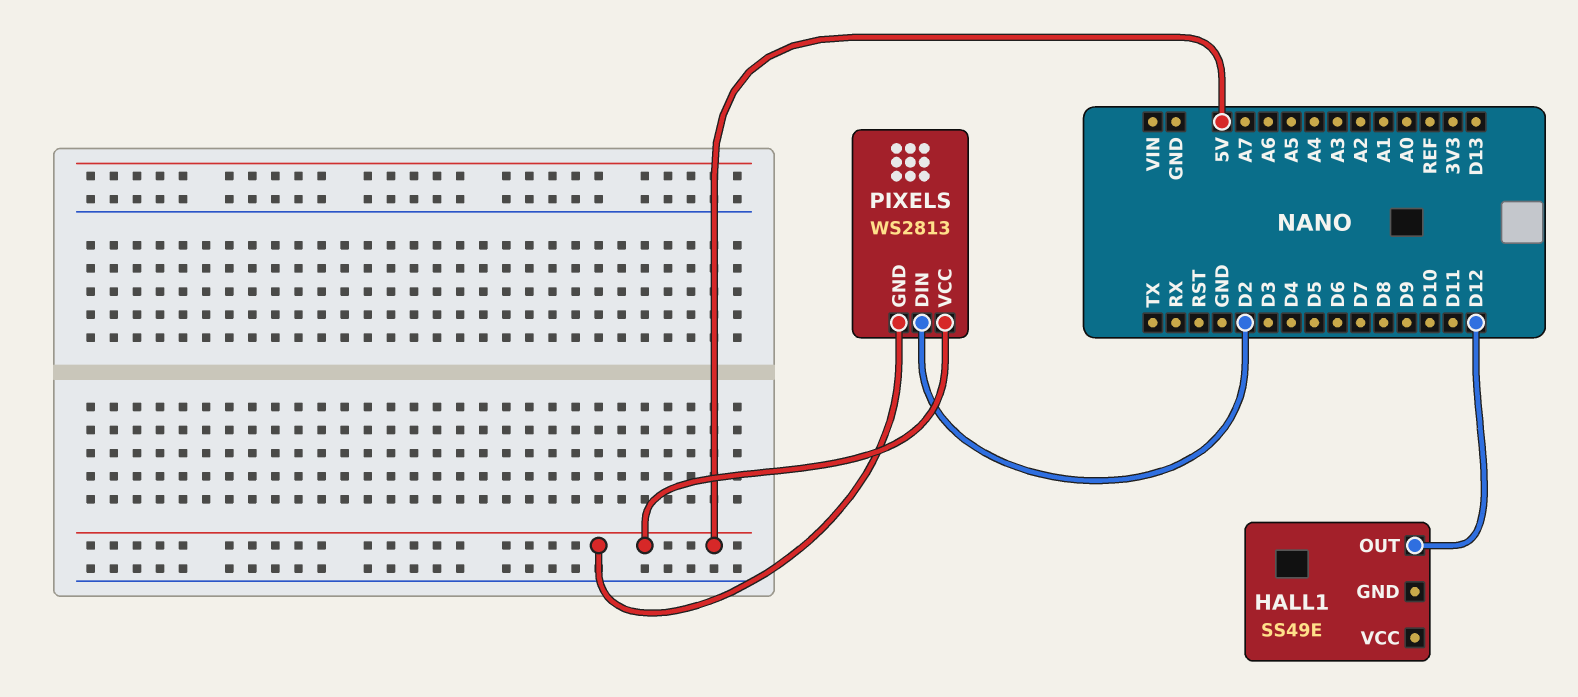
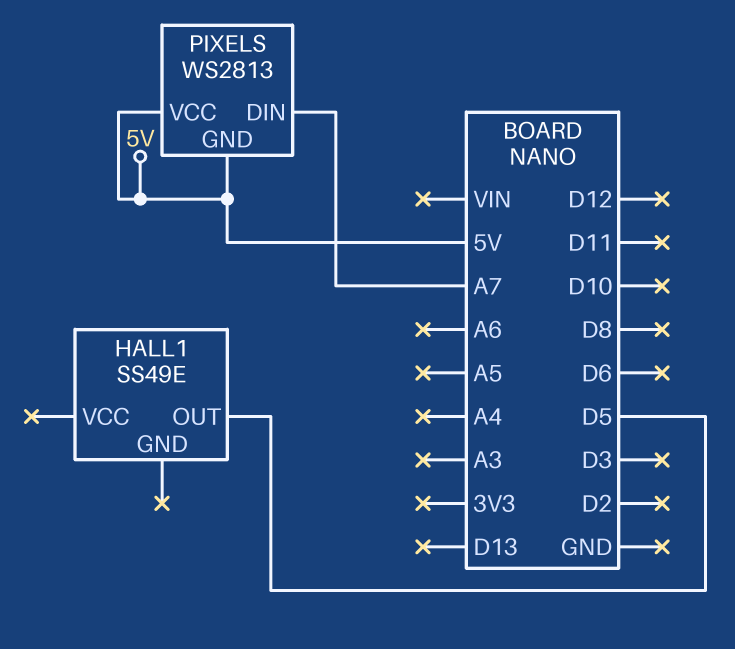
HALL1 pin OUT: D12 -> D5
PIXELS pin DIN: D2 -> A7

